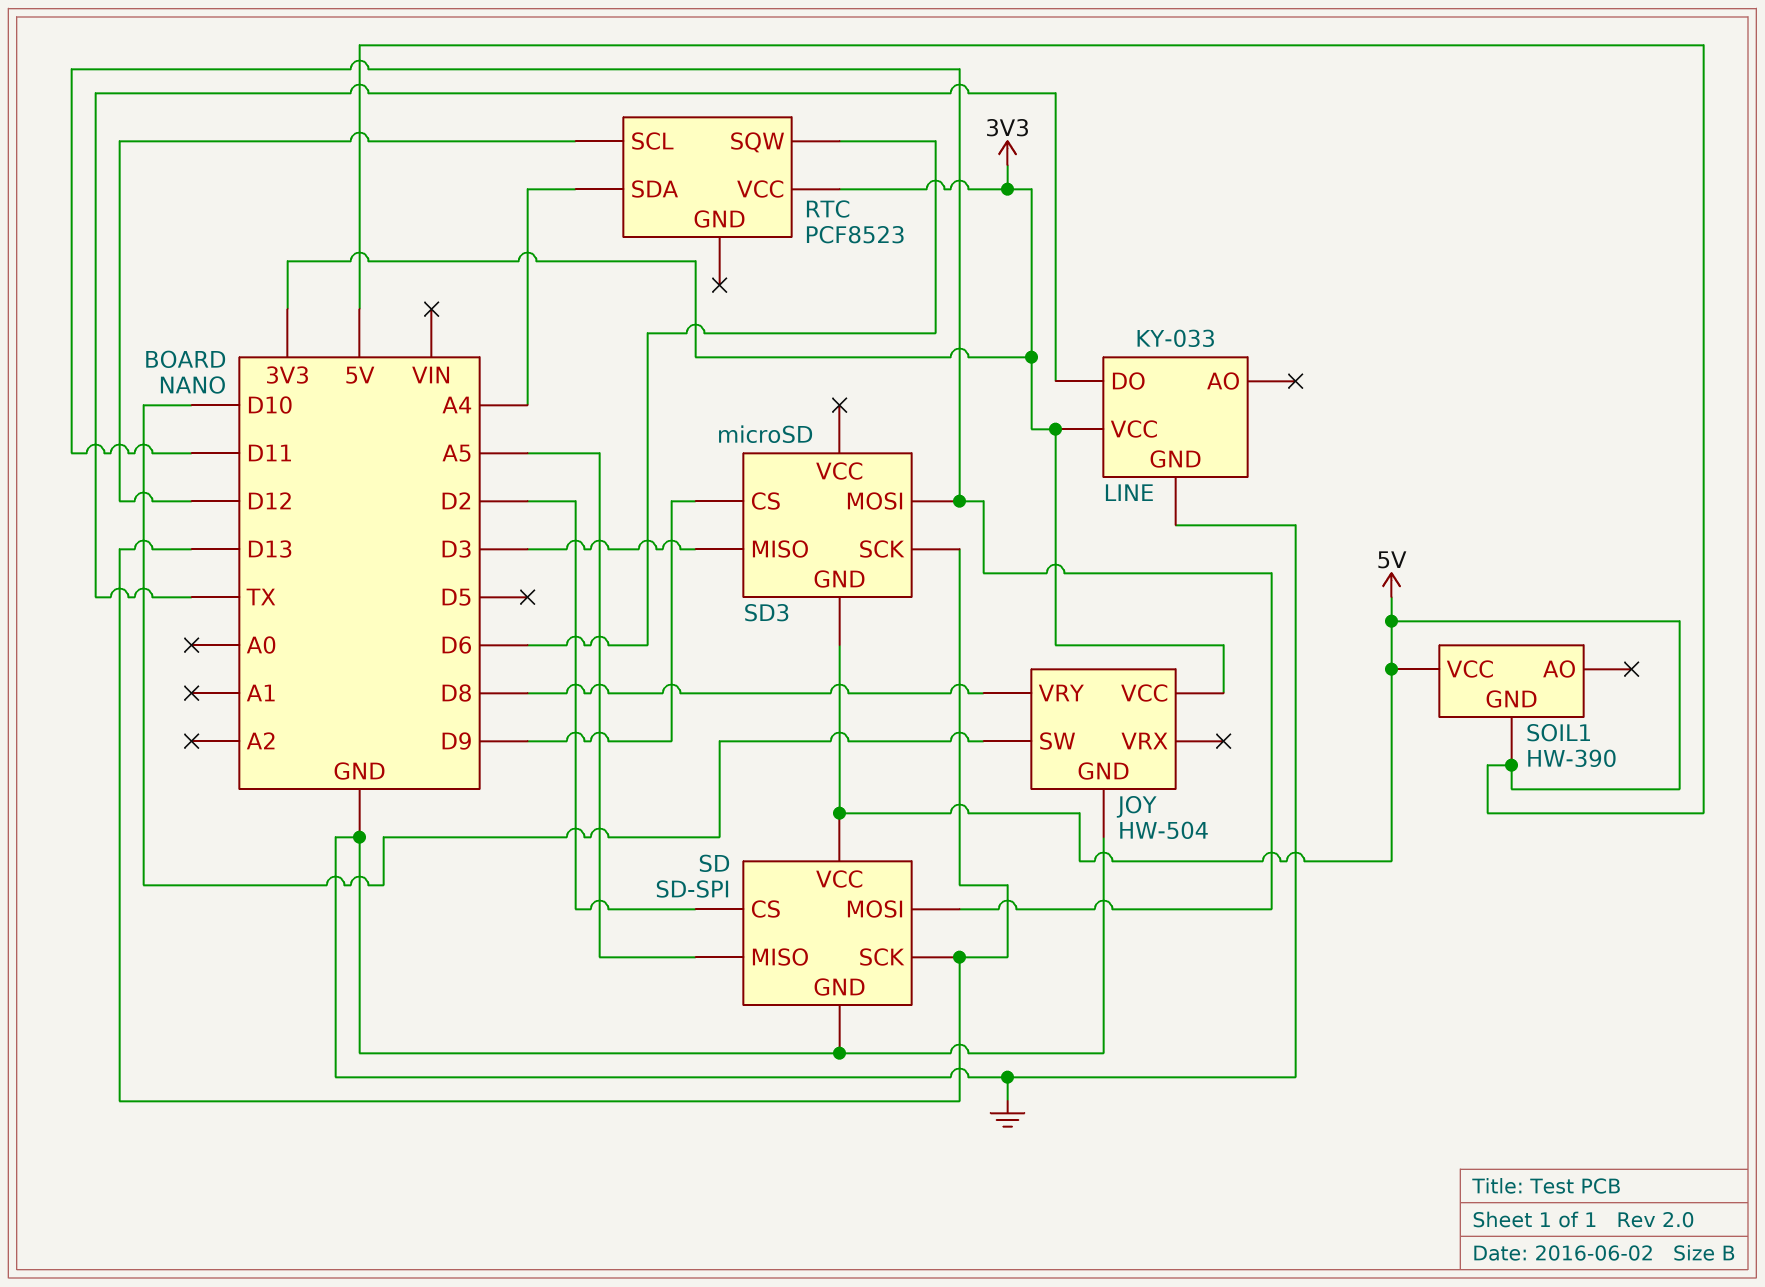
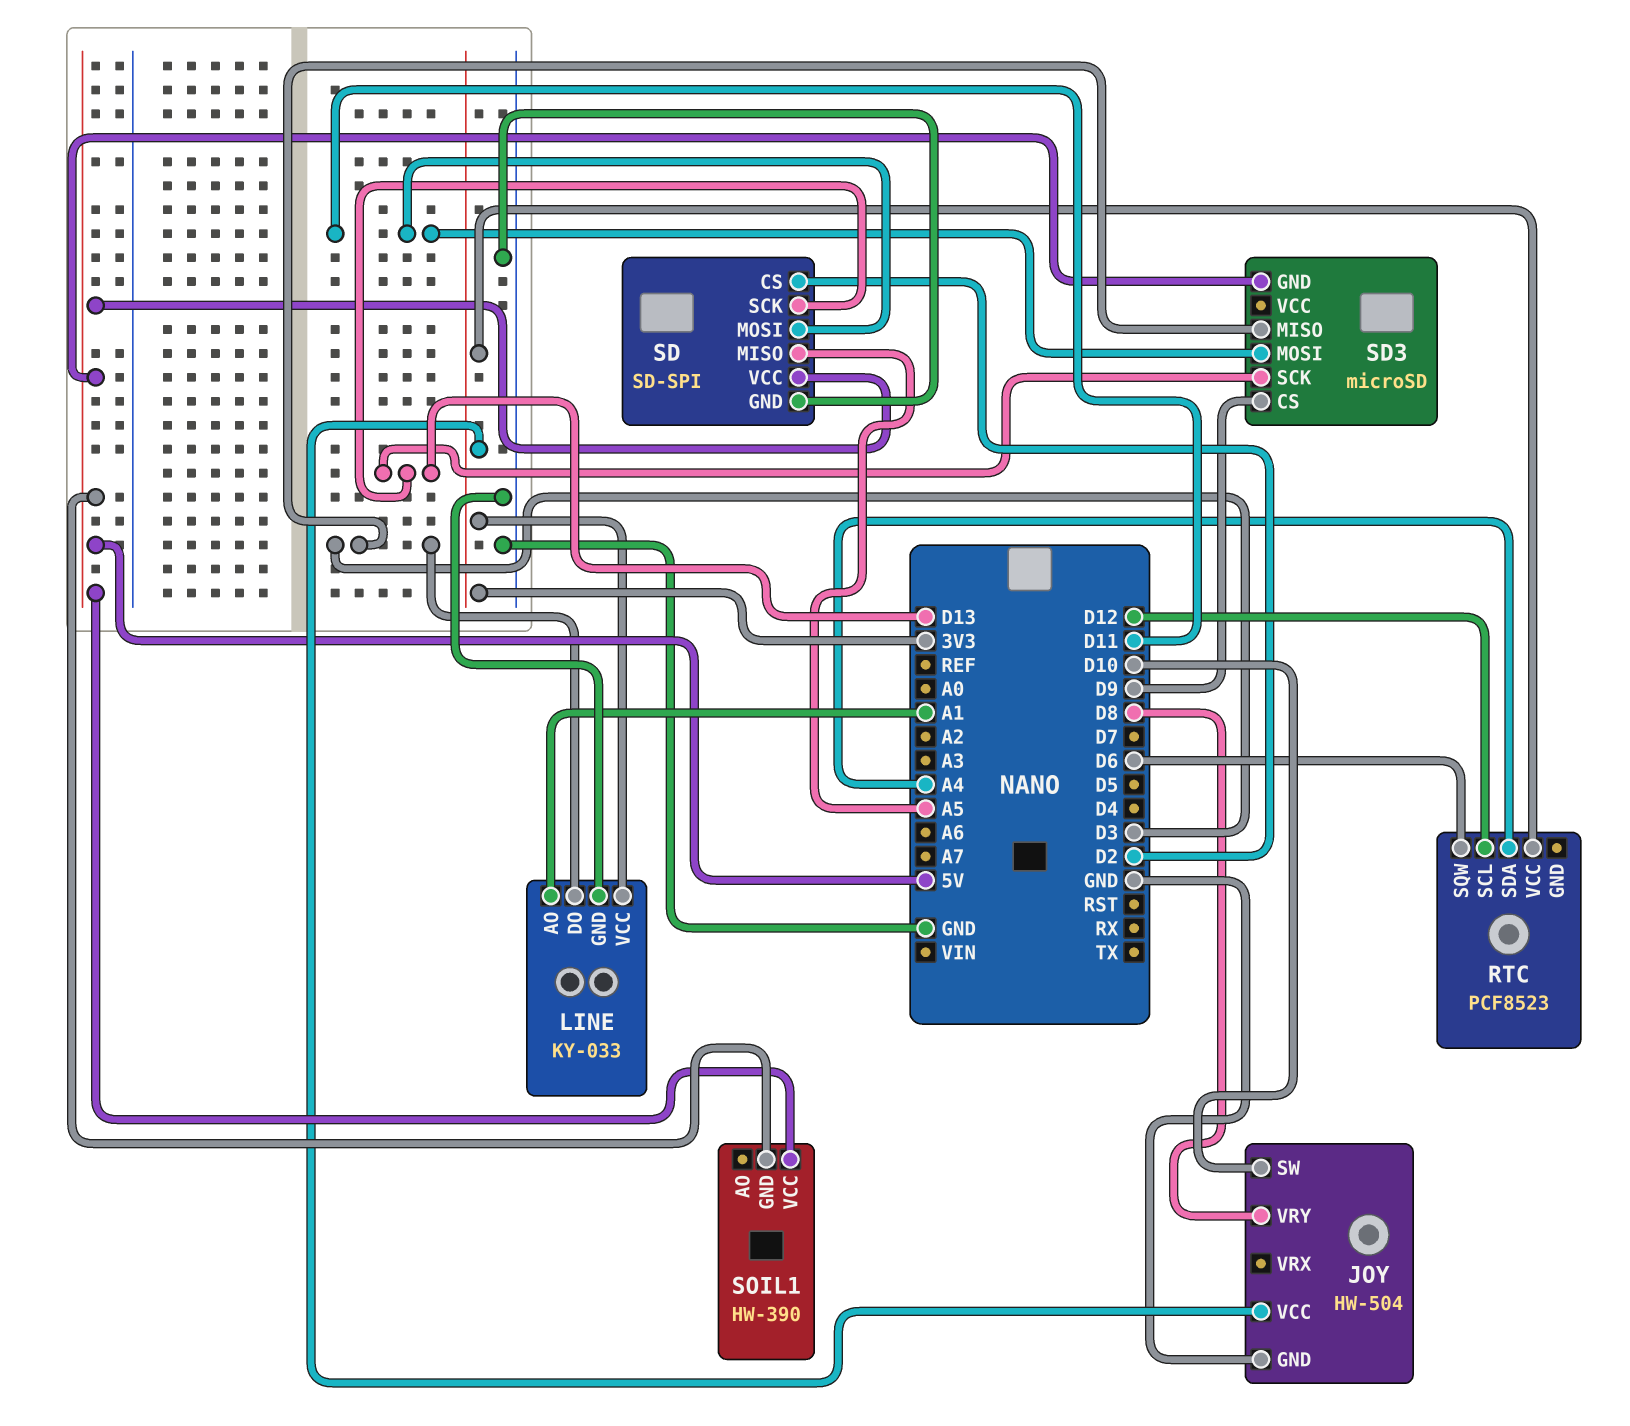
LINE pin AO: none -> A1
LINE pin DO: TX -> D3

